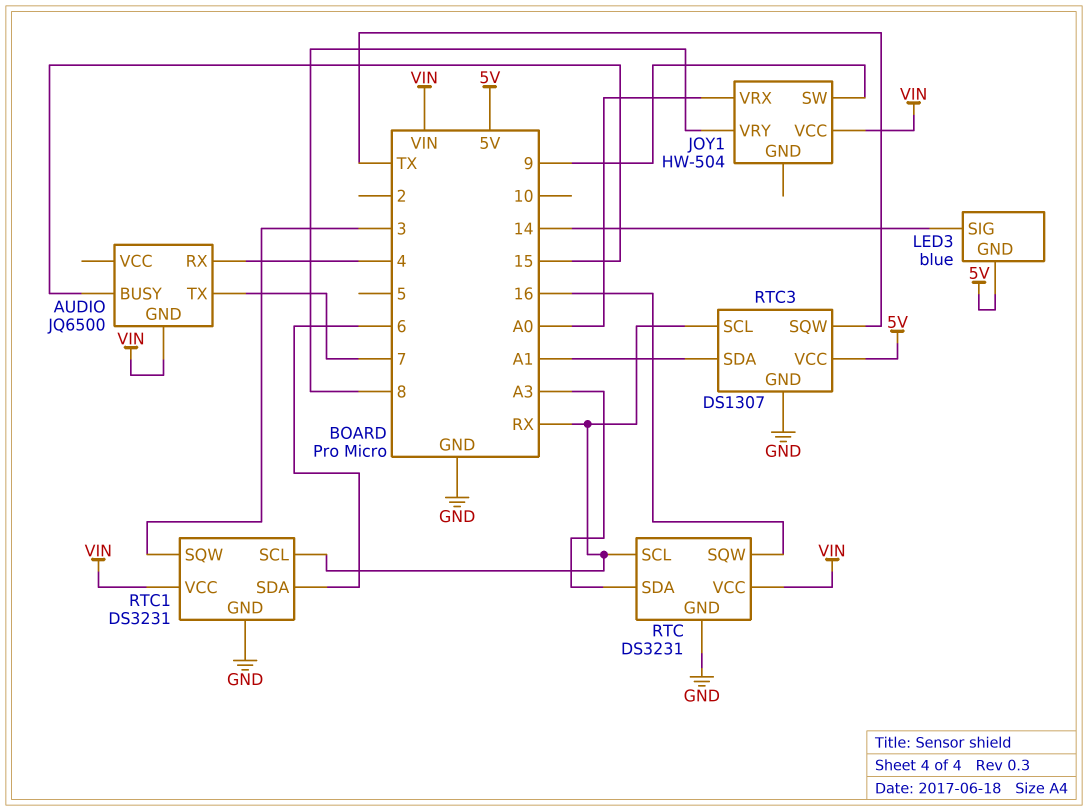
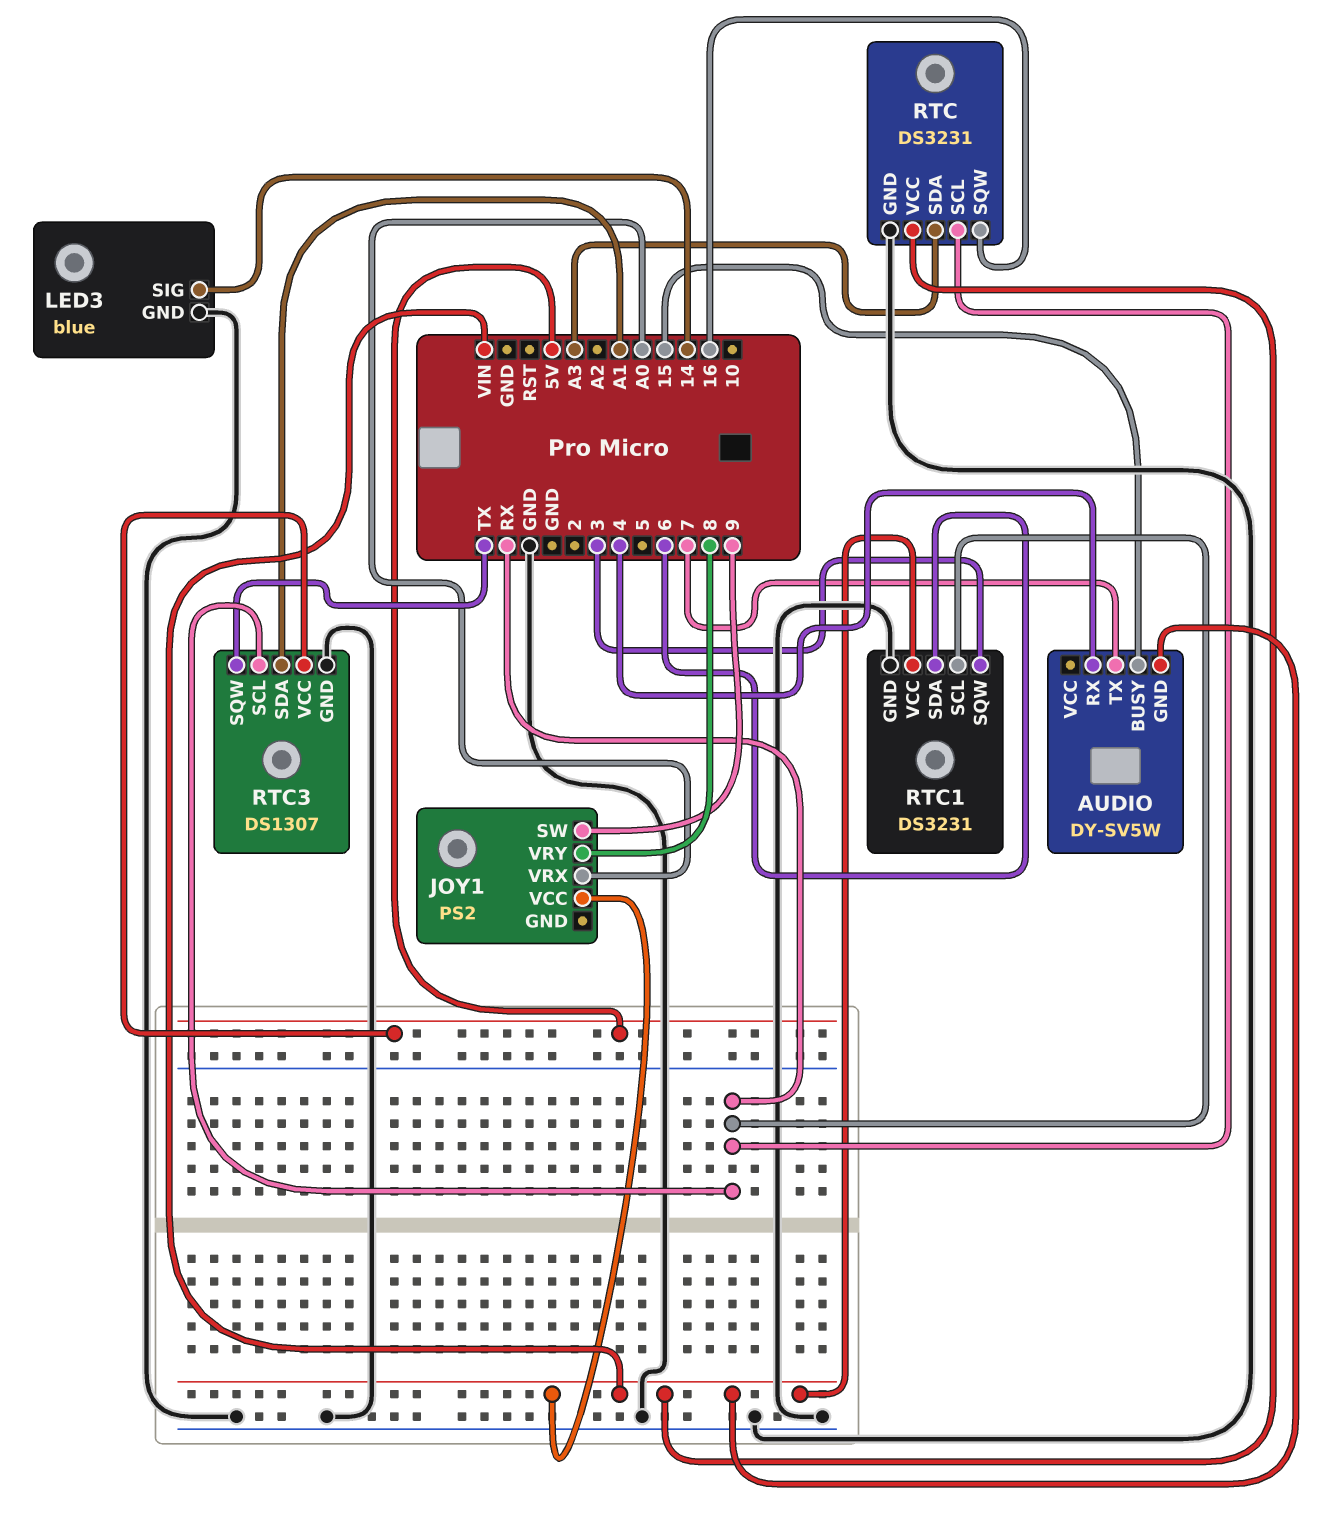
AUDIO: JQ6500 -> DY-SV5W
JOY1: HW-504 -> PS2
LED3 pin GND: 5V -> GND

